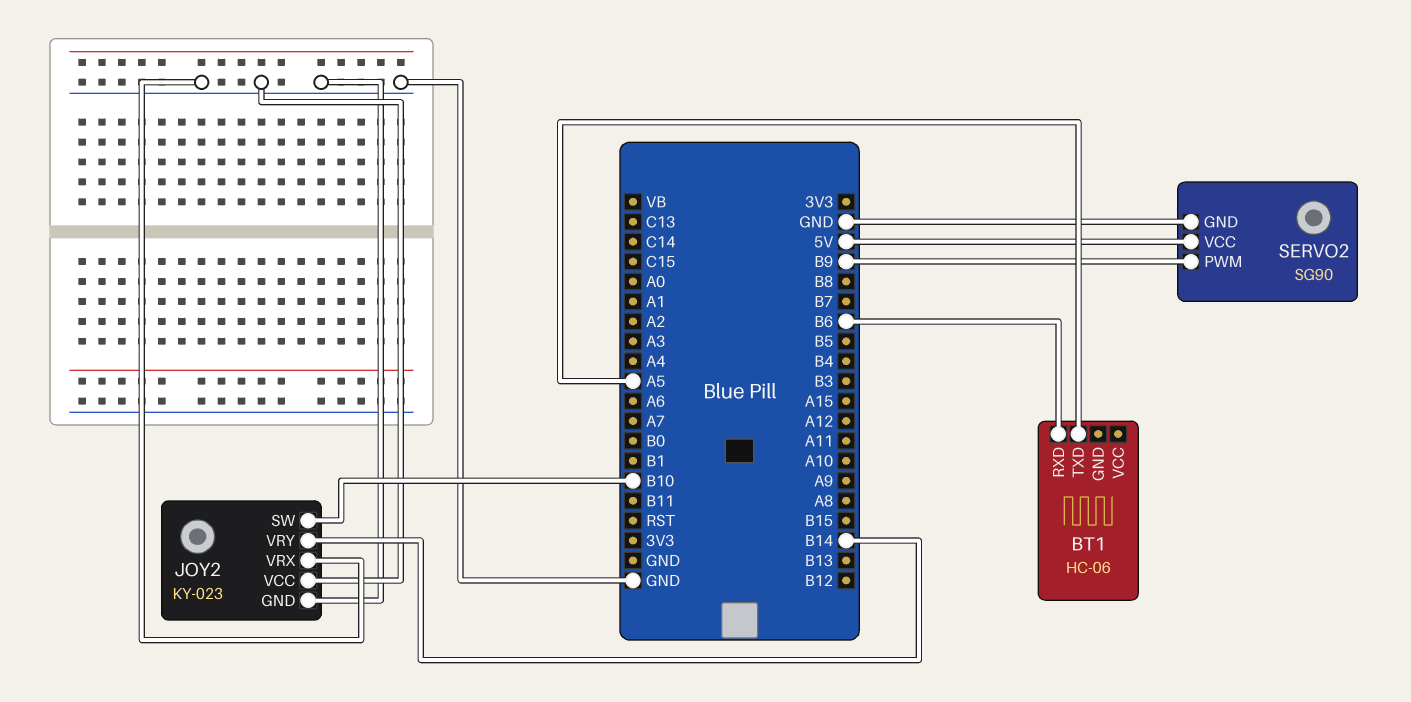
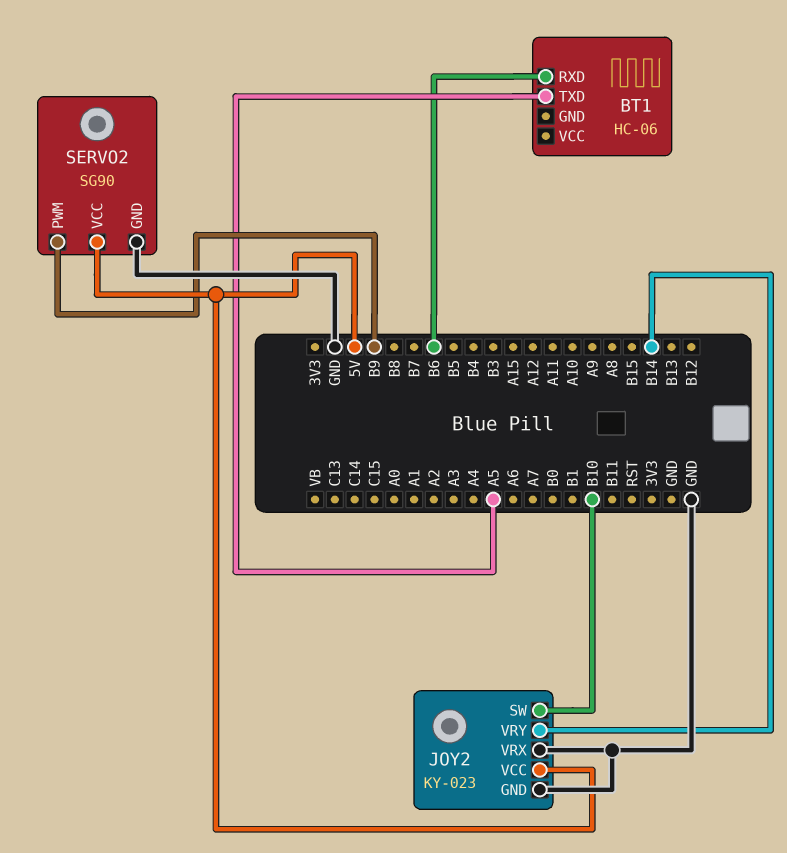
JOY2 pin VCC: GND -> 5V

